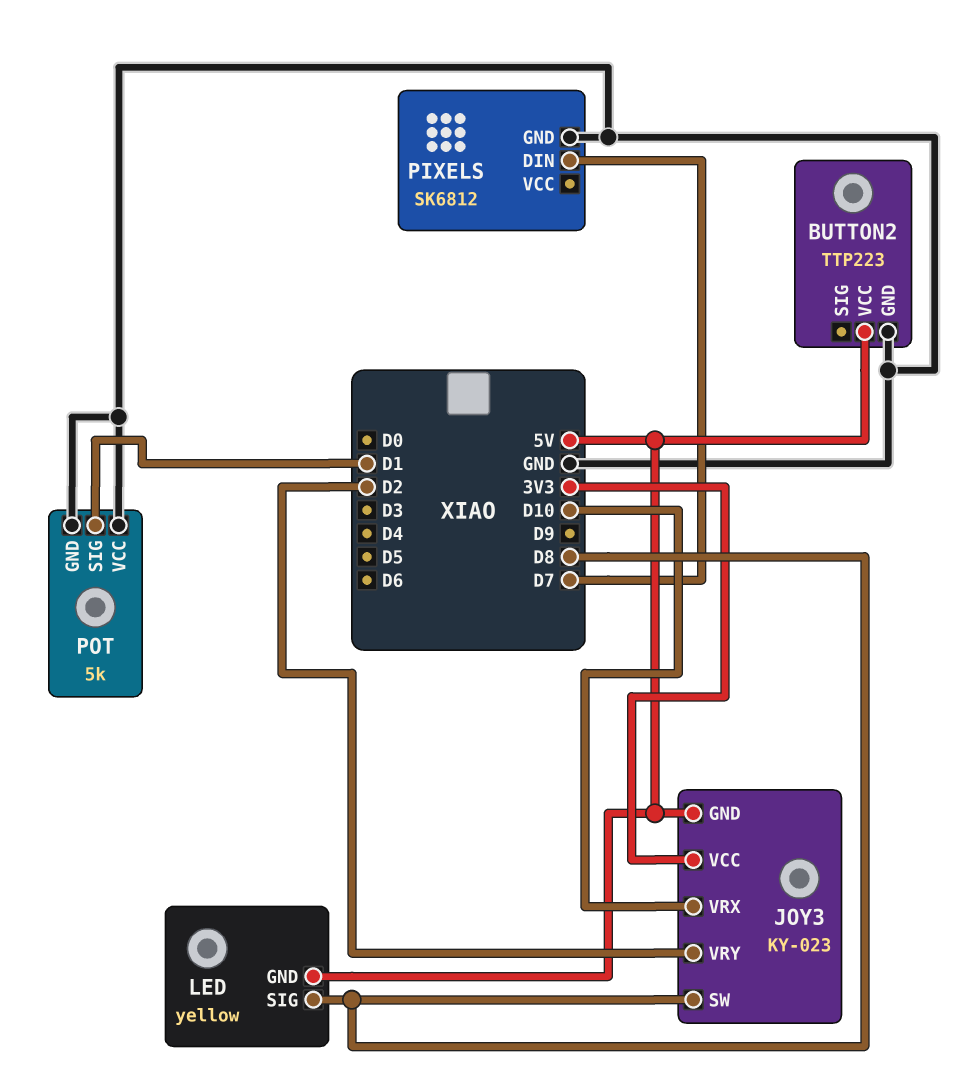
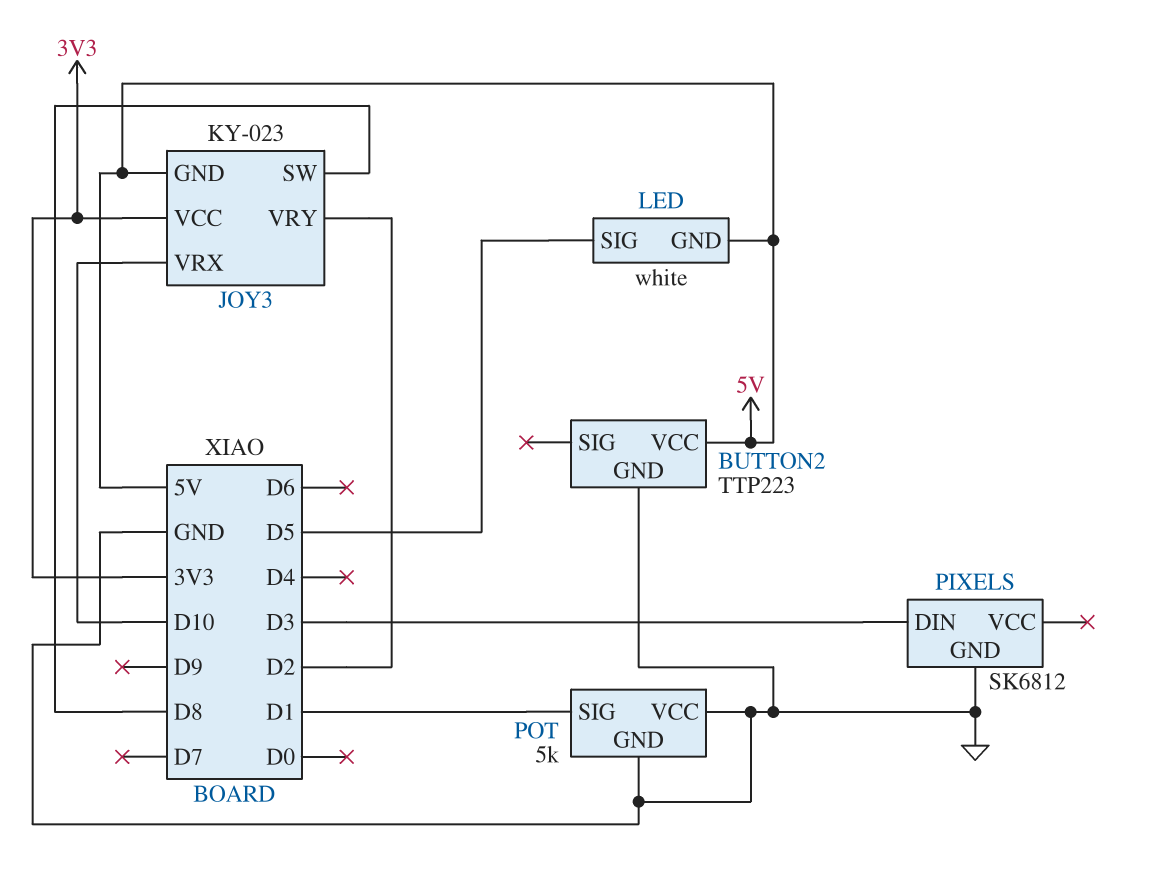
LED: yellow -> white
LED pin SIG: D8 -> D5
PIXELS pin DIN: D7 -> D3

